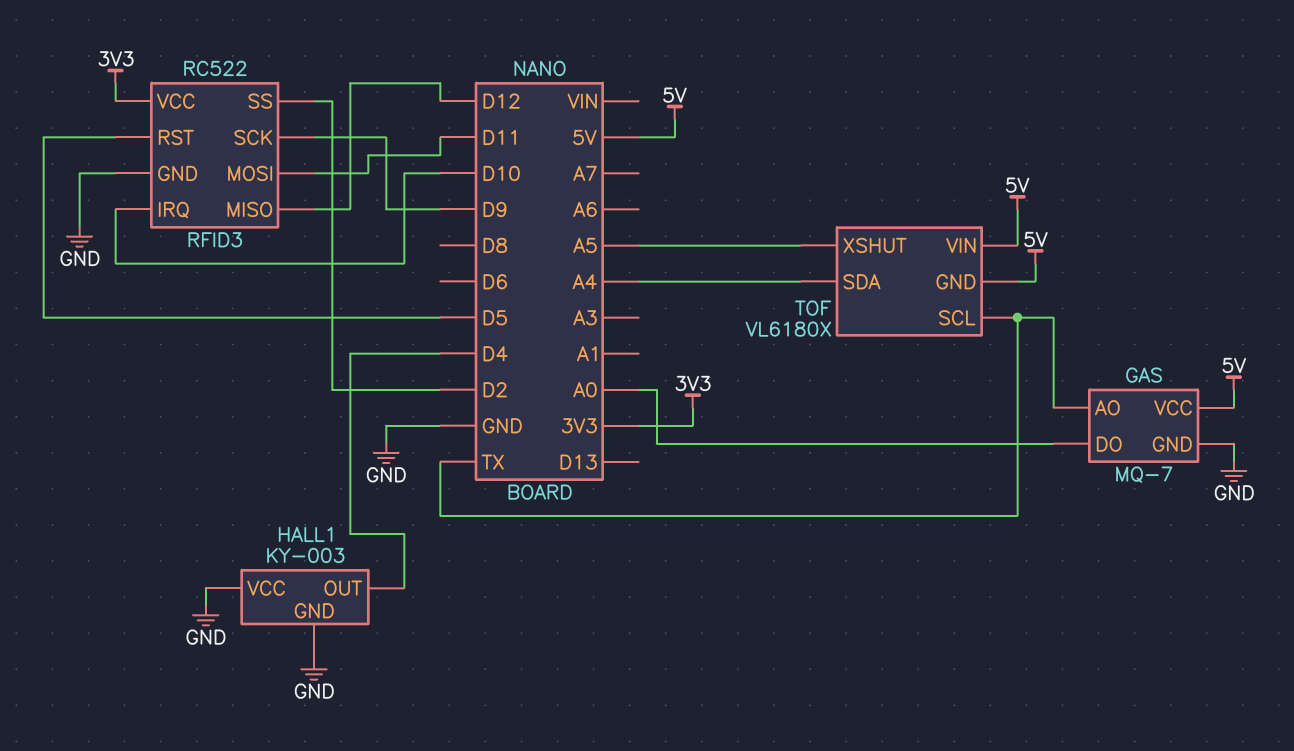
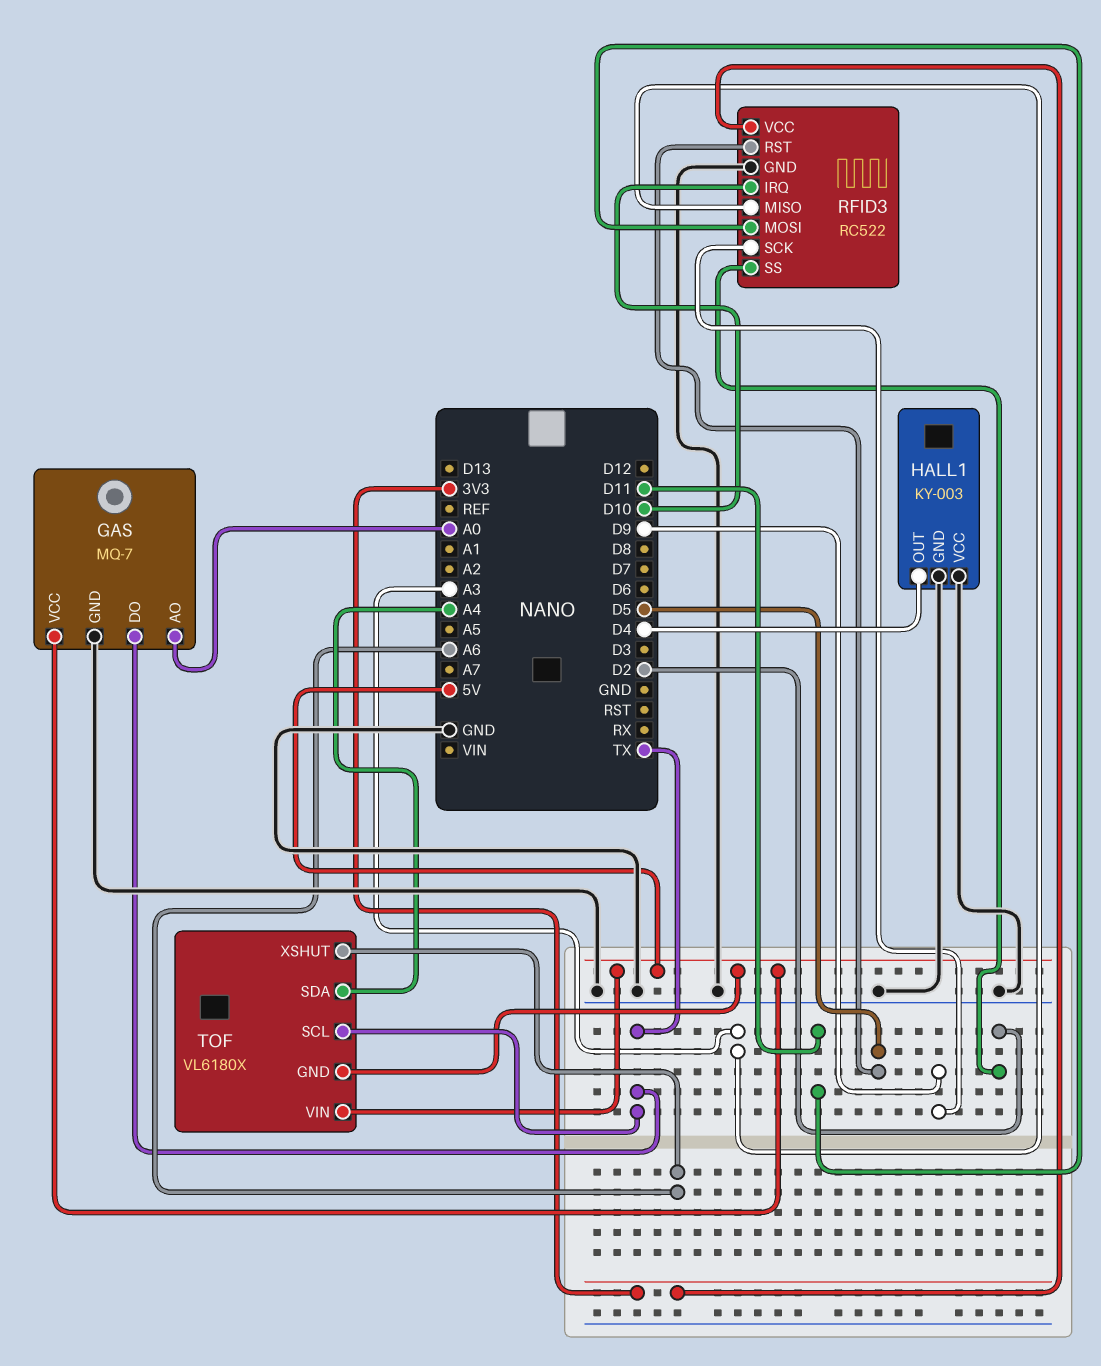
GAS pin AO: TX -> A0
GAS pin DO: A0 -> TX
RFID3 pin MISO: D12 -> A3
TOF pin XSHUT: A5 -> A6

